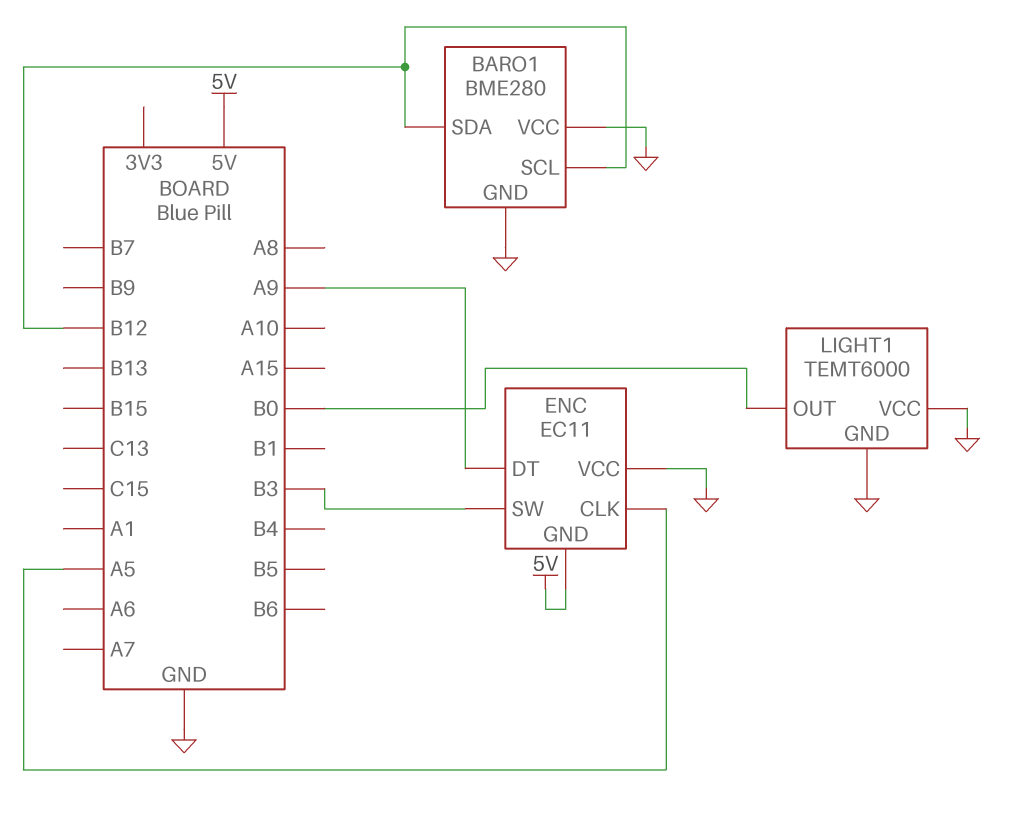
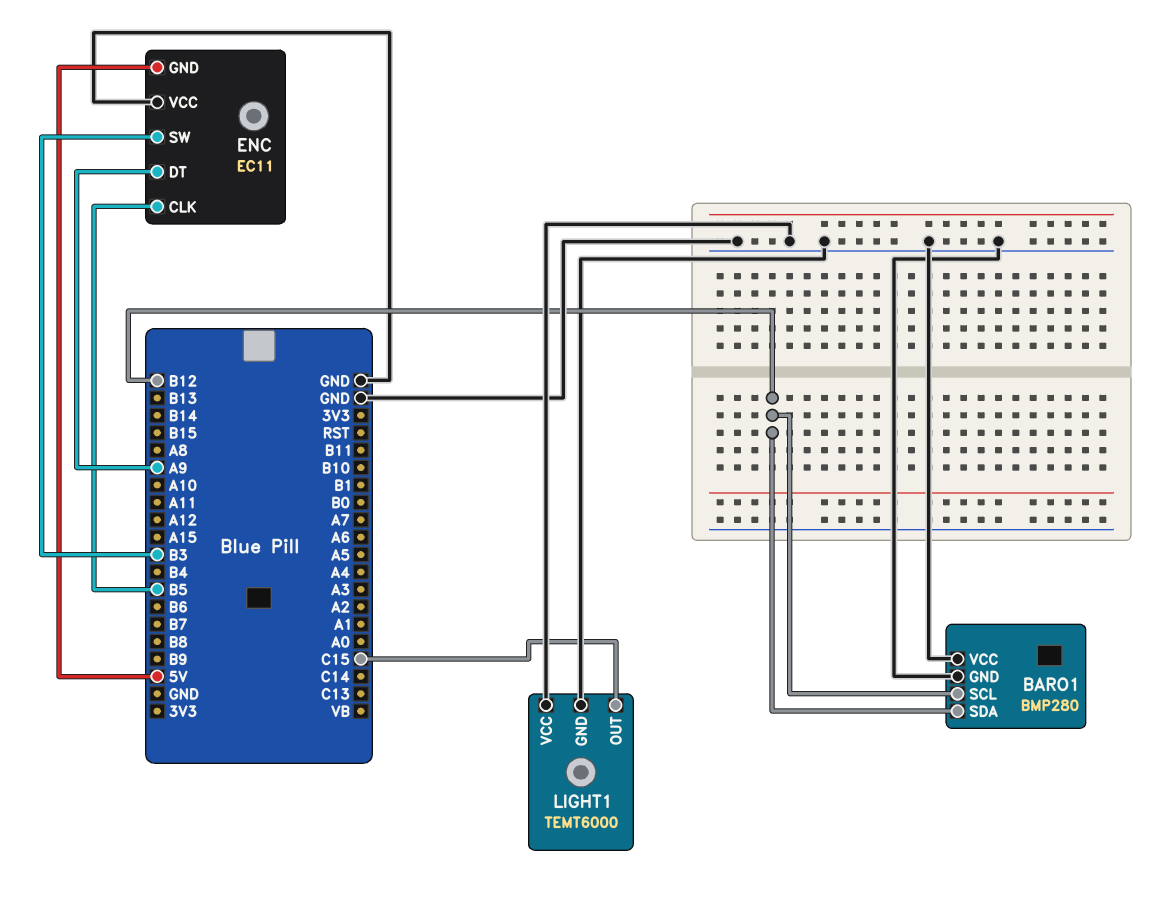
BARO1: BME280 -> BMP280
ENC pin CLK: A5 -> B5
LIGHT1 pin OUT: B0 -> C15

